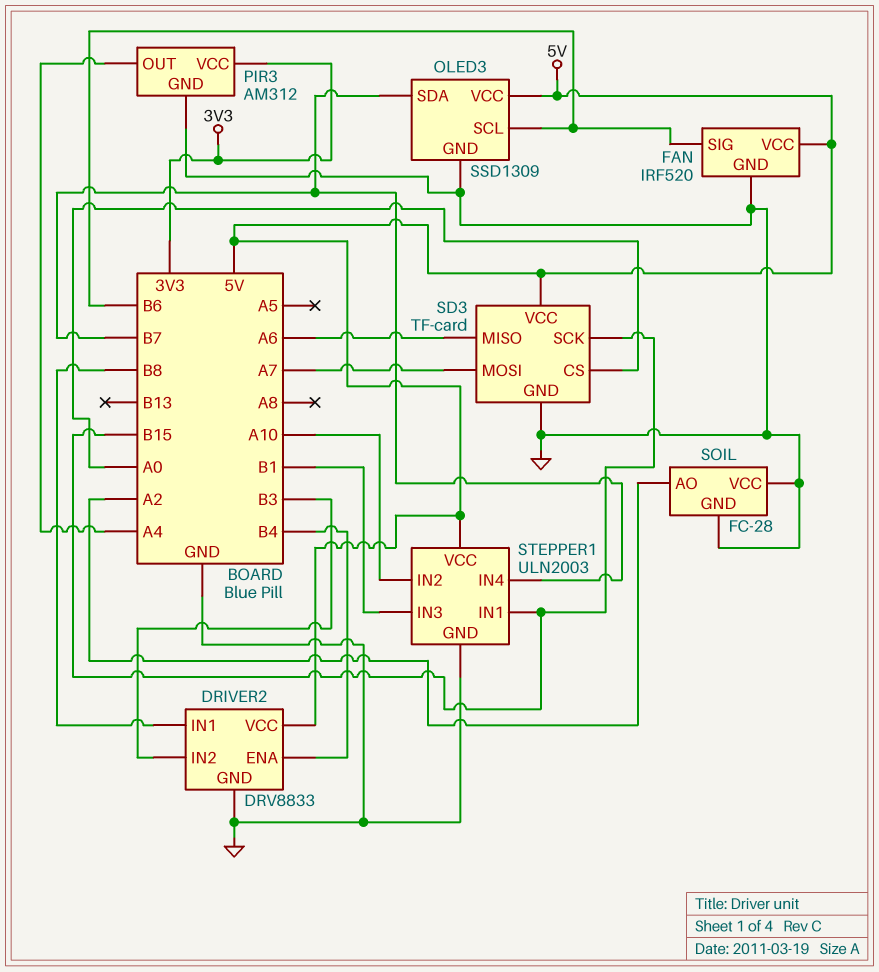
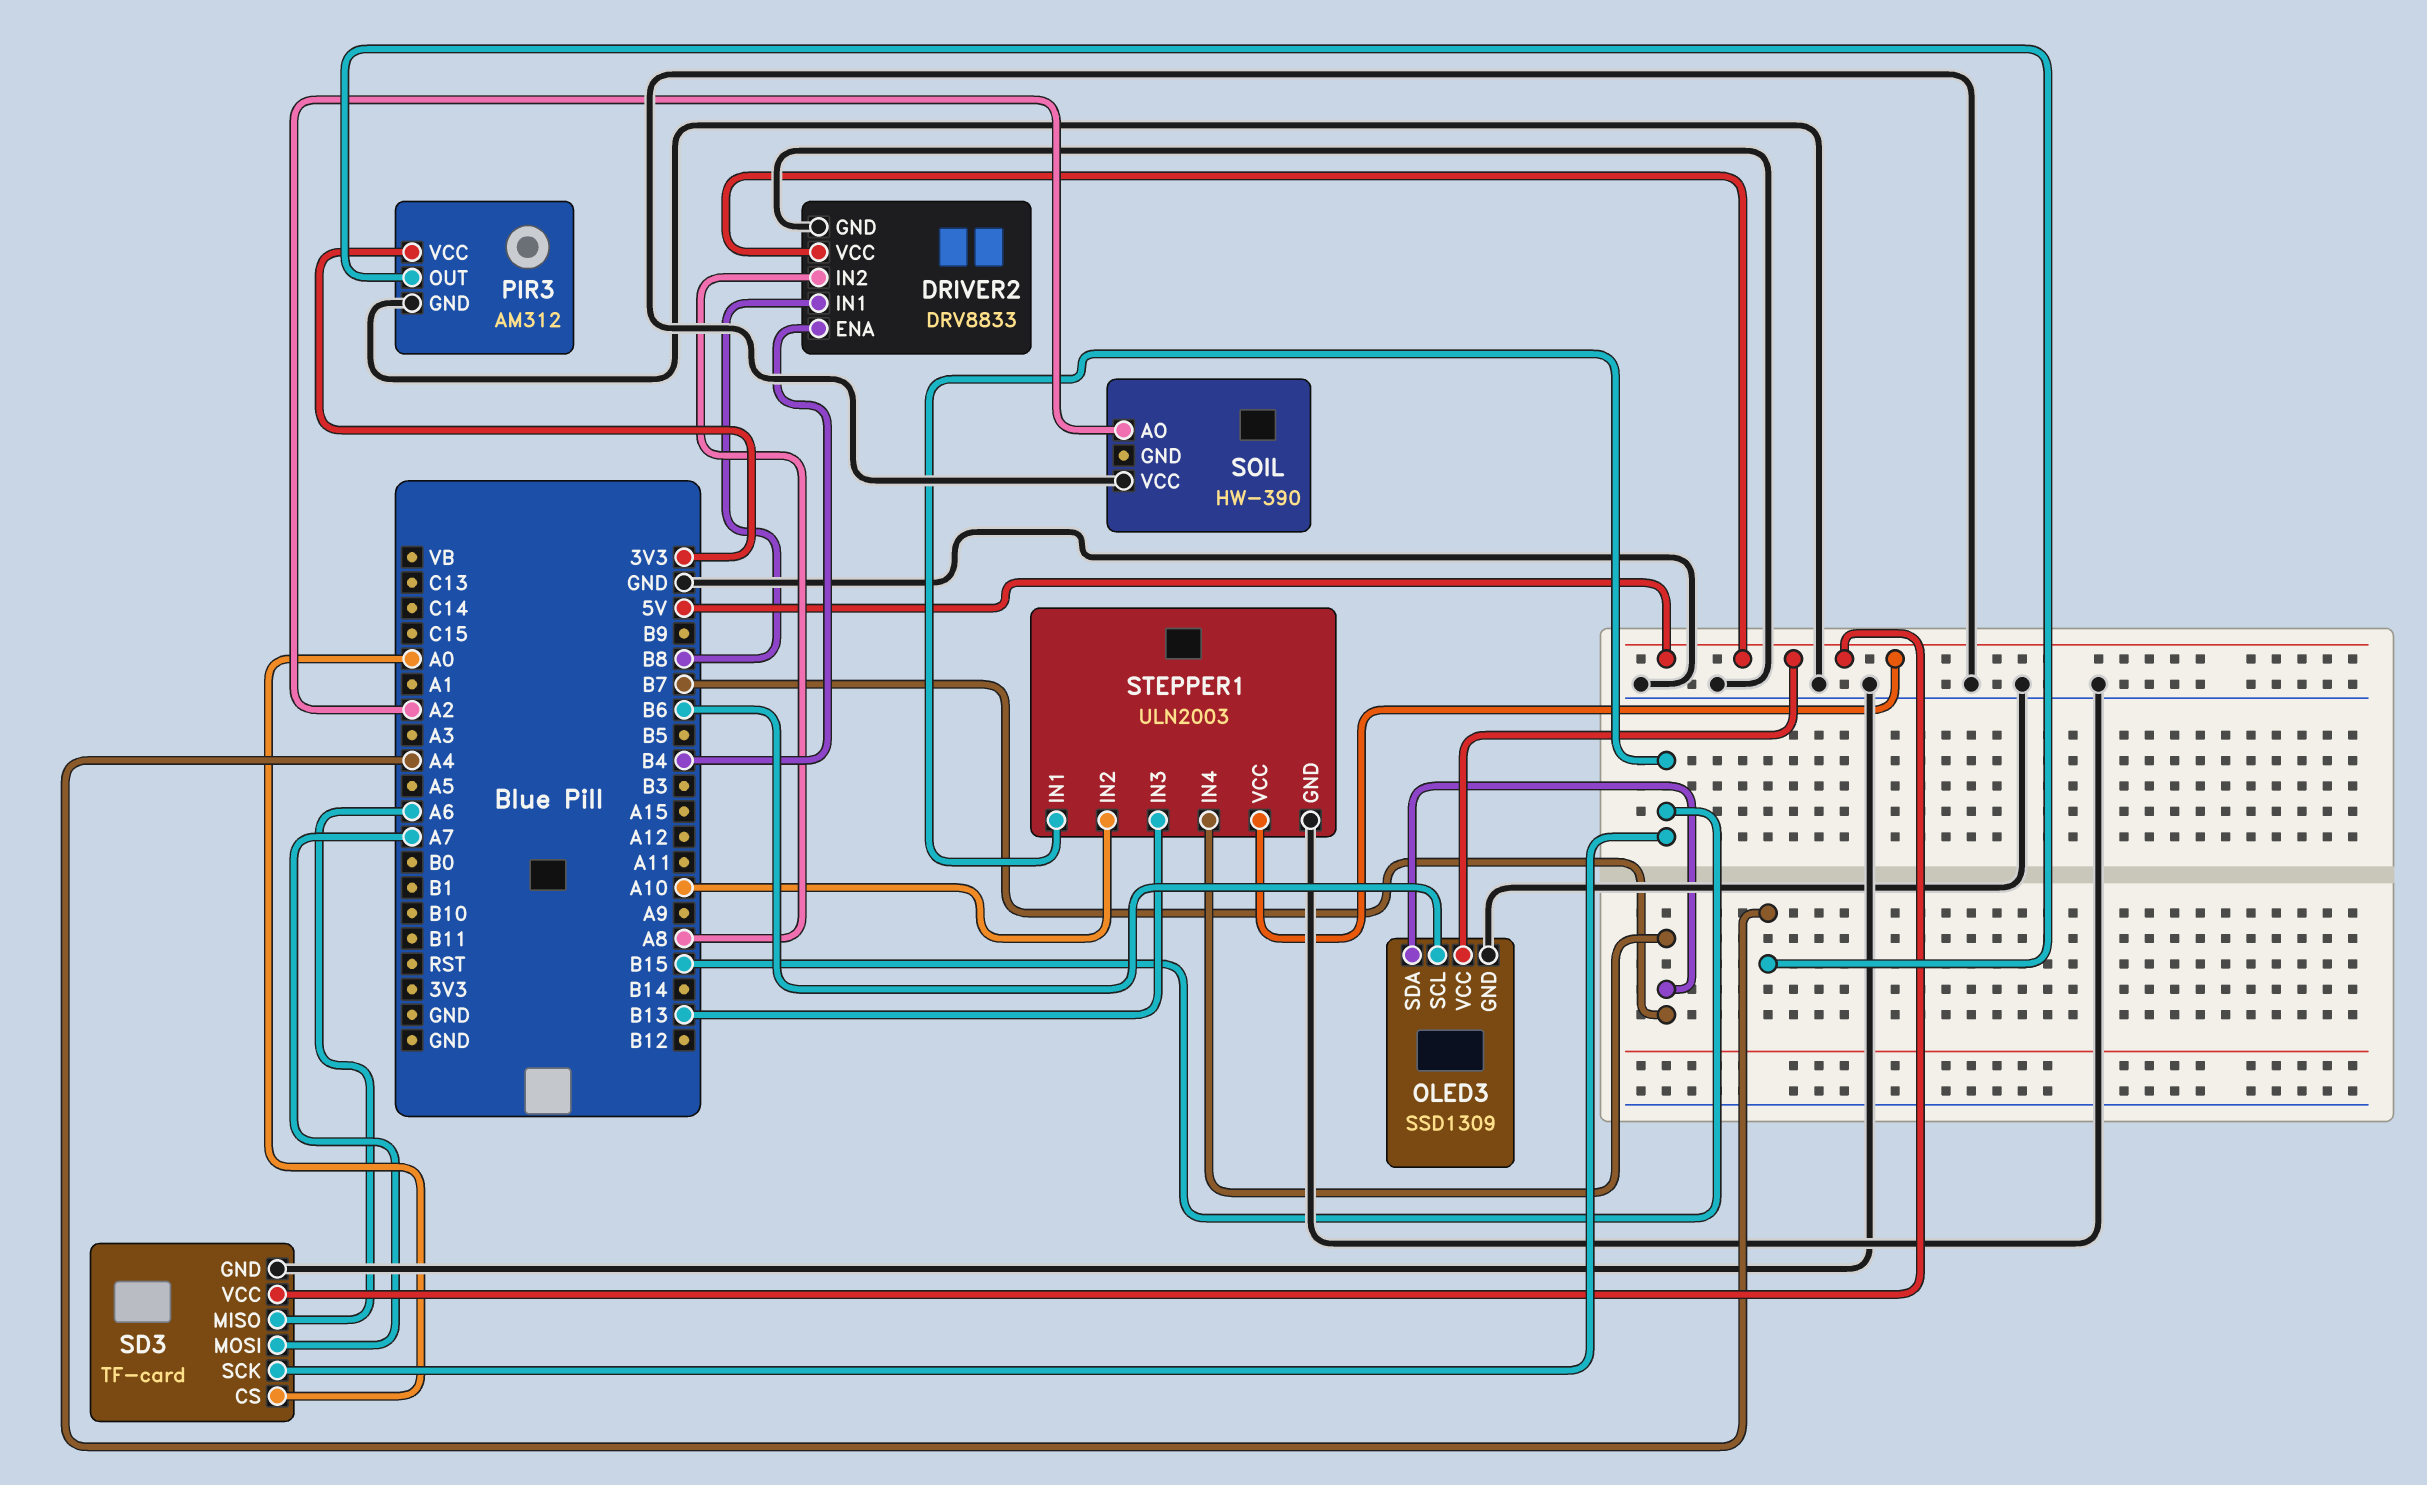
DRIVER2 pin IN2: B3 -> A8
FAN: IRF520 -> none
FAN pin GND: GND -> none
FAN pin SIG: B6 -> none
FAN pin VCC: 5V -> none
SOIL: FC-28 -> HW-390
SOIL pin GND: GND -> none
STEPPER1 pin IN3: B1 -> B13

